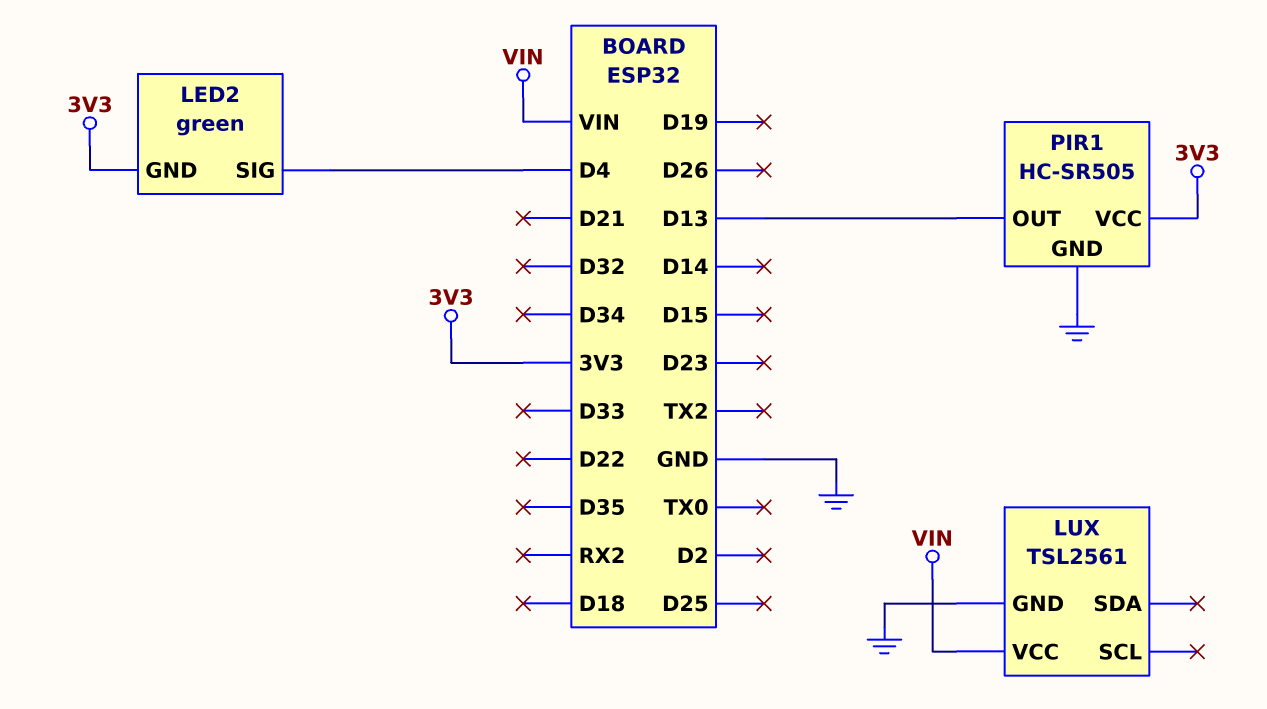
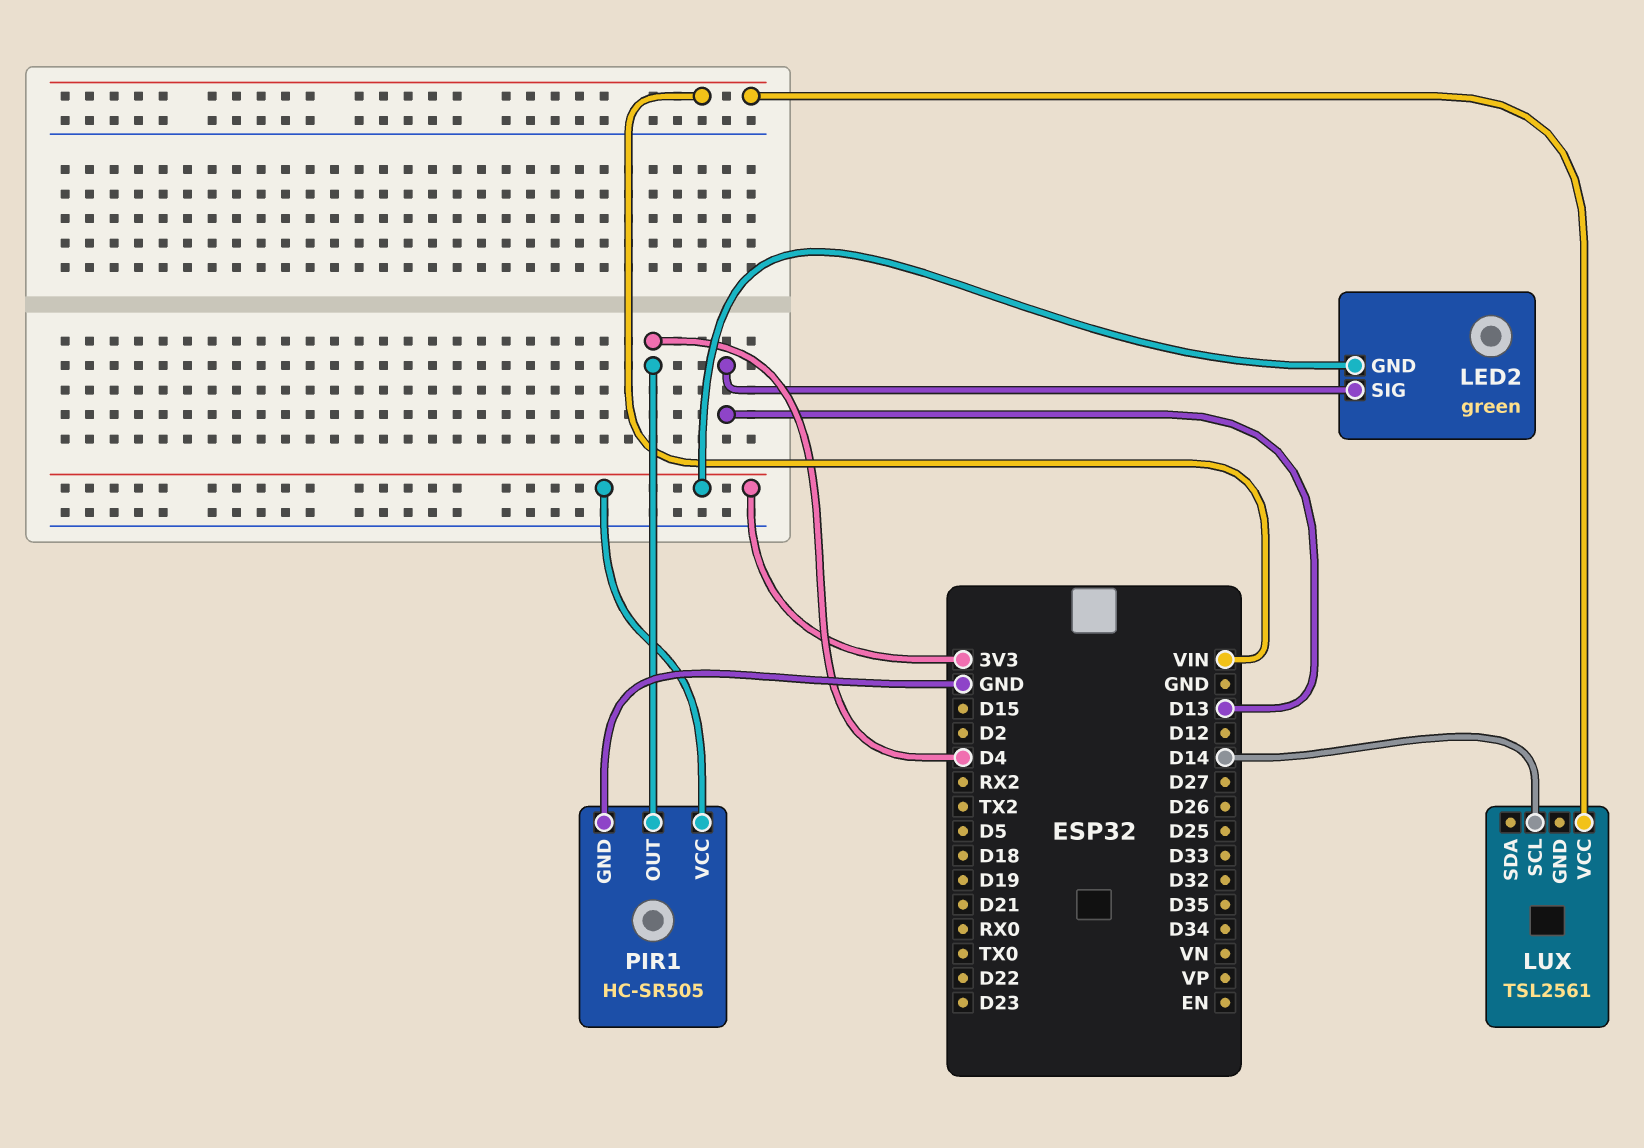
LED2 pin SIG: D4 -> D13
LUX pin GND: GND -> none
LUX pin SCL: none -> D14
PIR1 pin OUT: D13 -> D4

